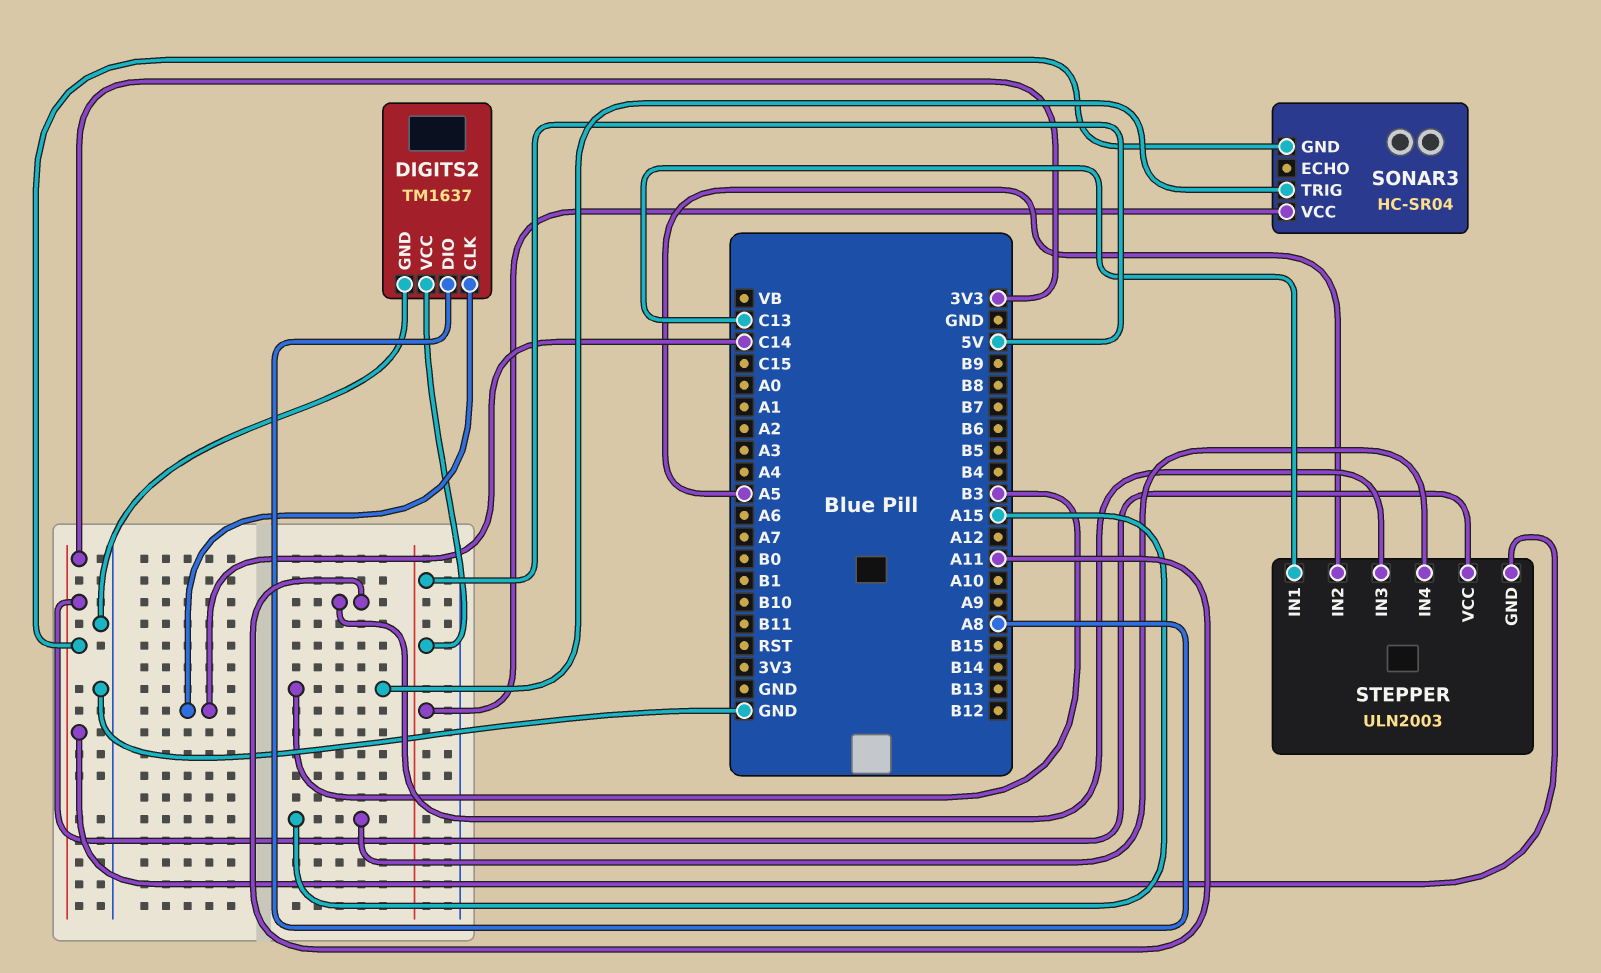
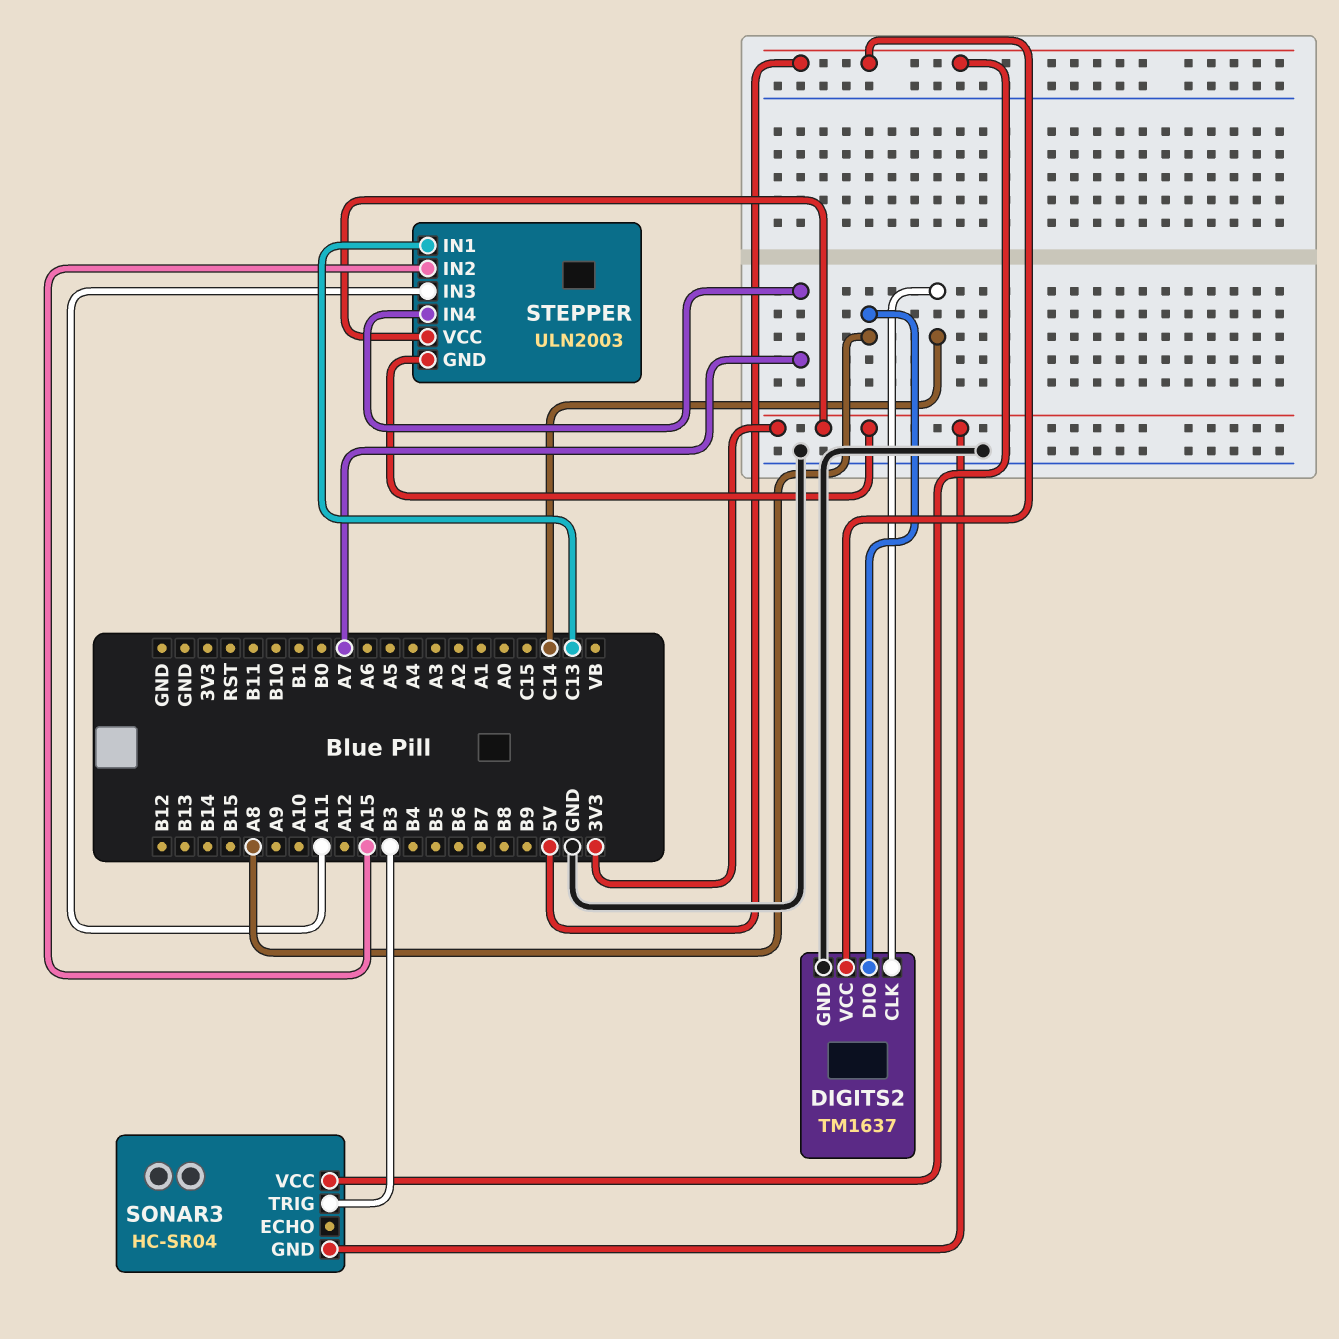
STEPPER pin IN2: A5 -> A15
STEPPER pin IN4: A15 -> A7

